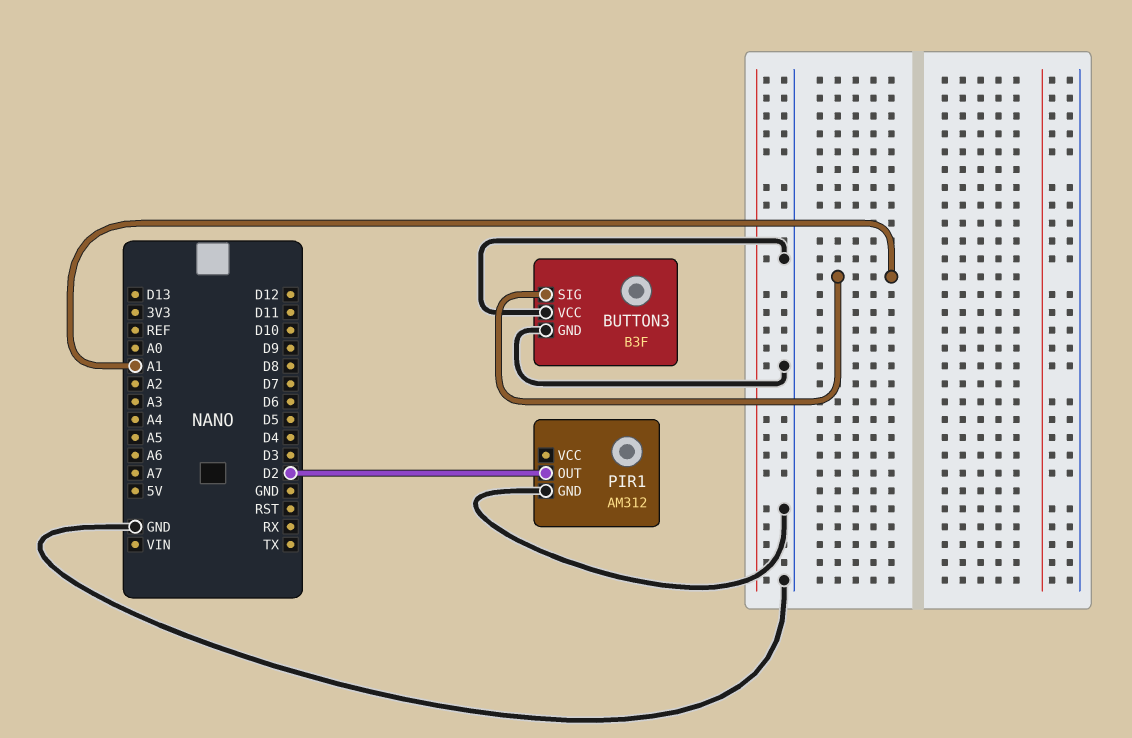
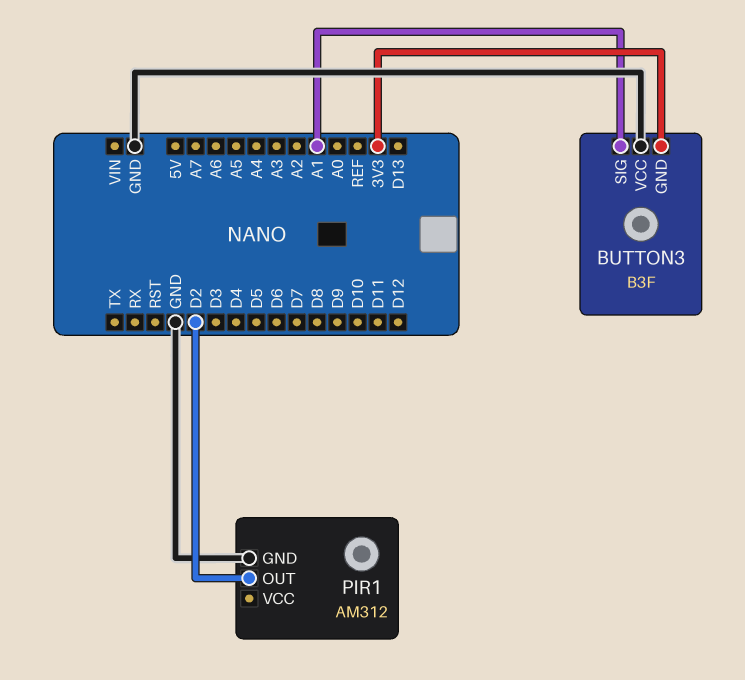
BUTTON3 pin GND: GND -> 3V3

